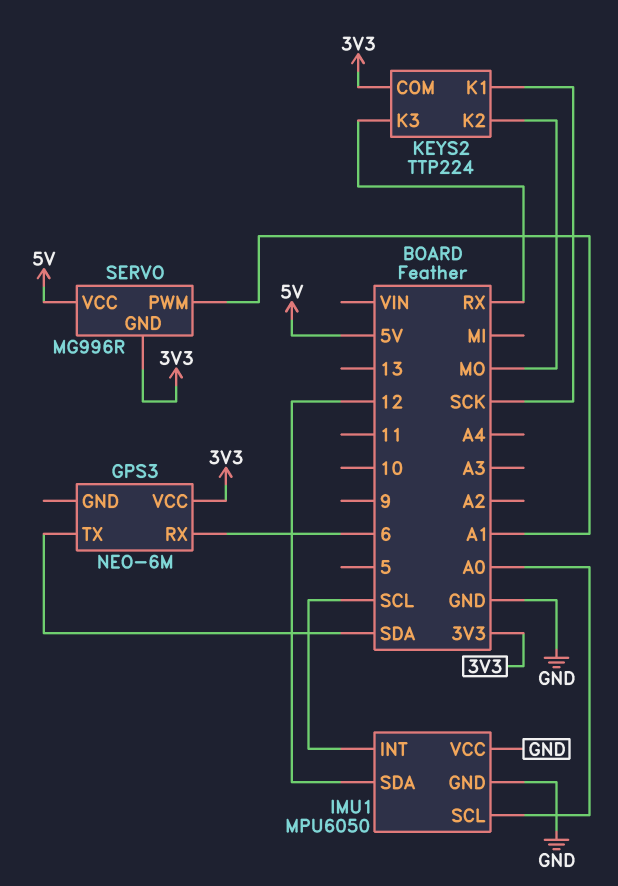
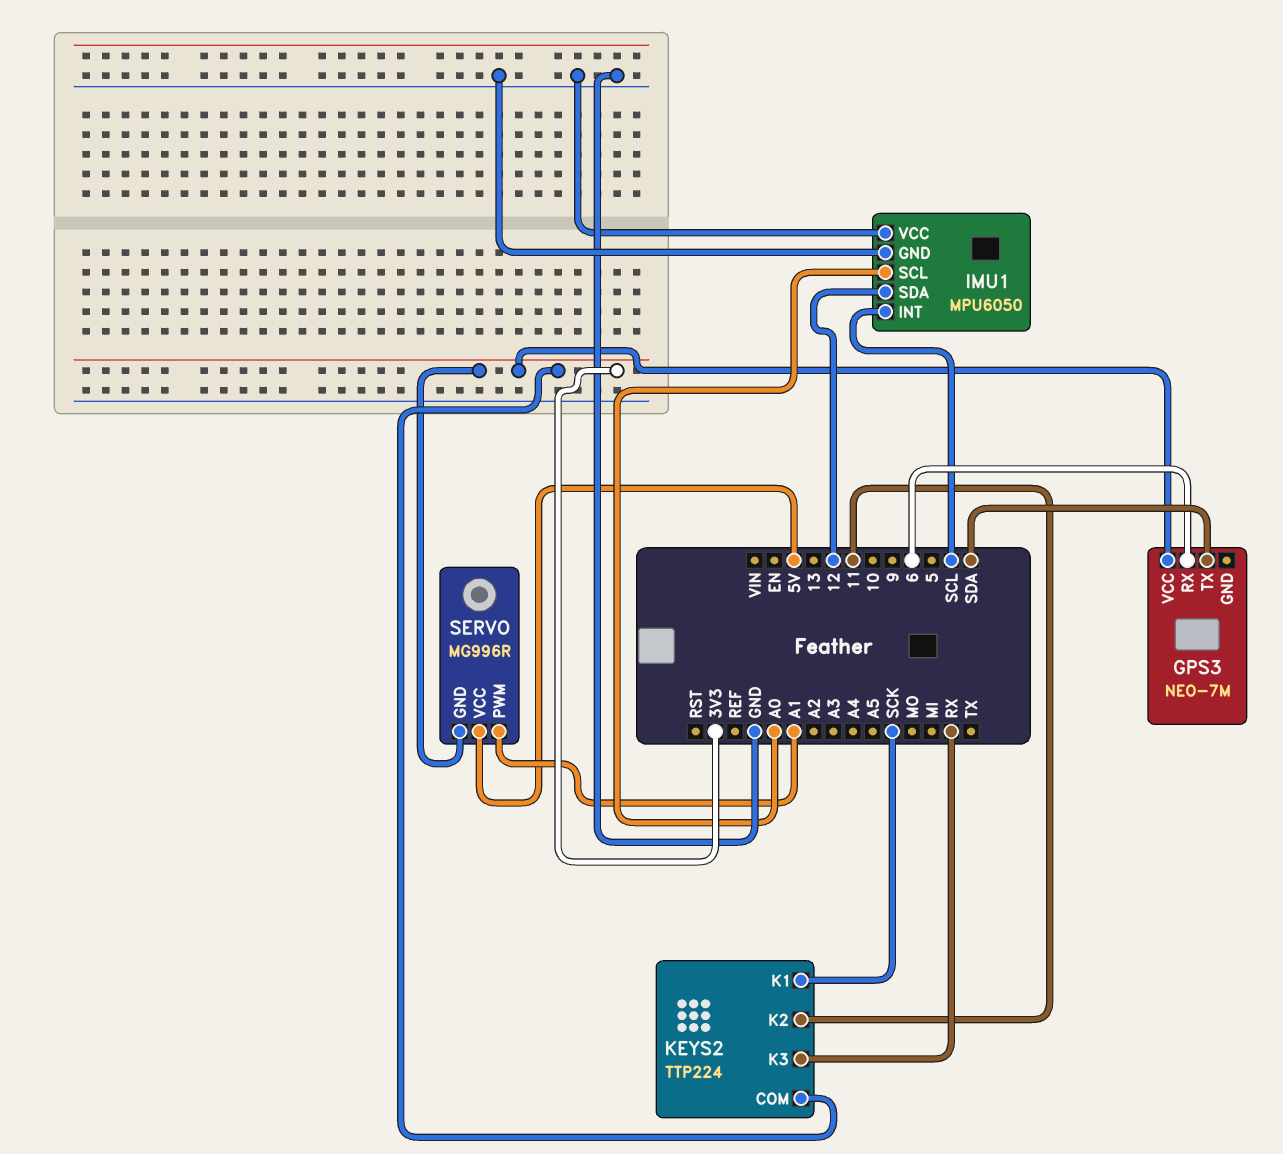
GPS3: NEO-6M -> NEO-7M
KEYS2 pin K2: MO -> 11

